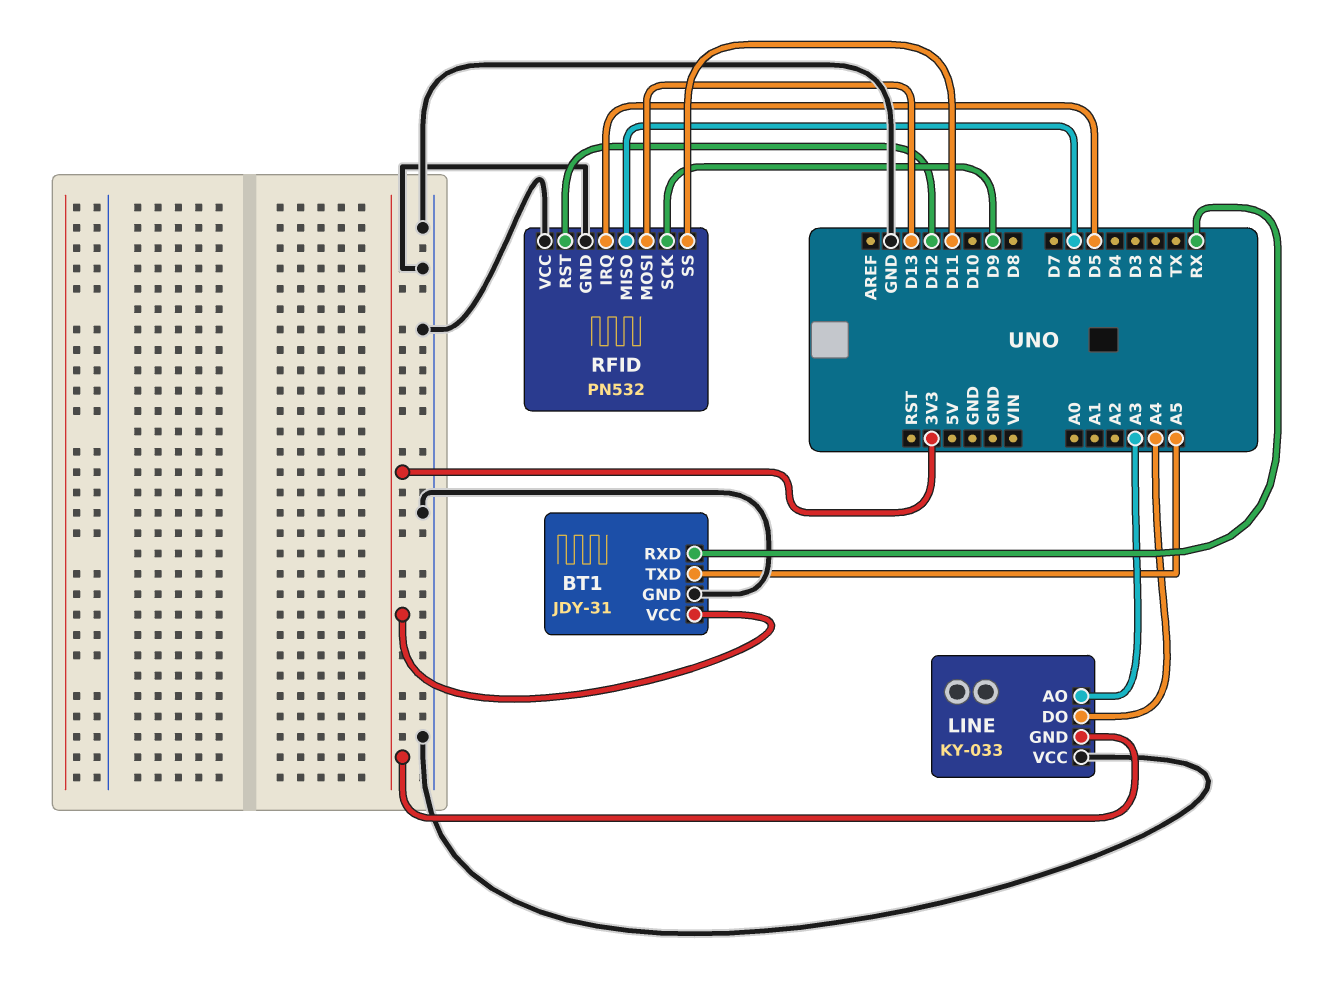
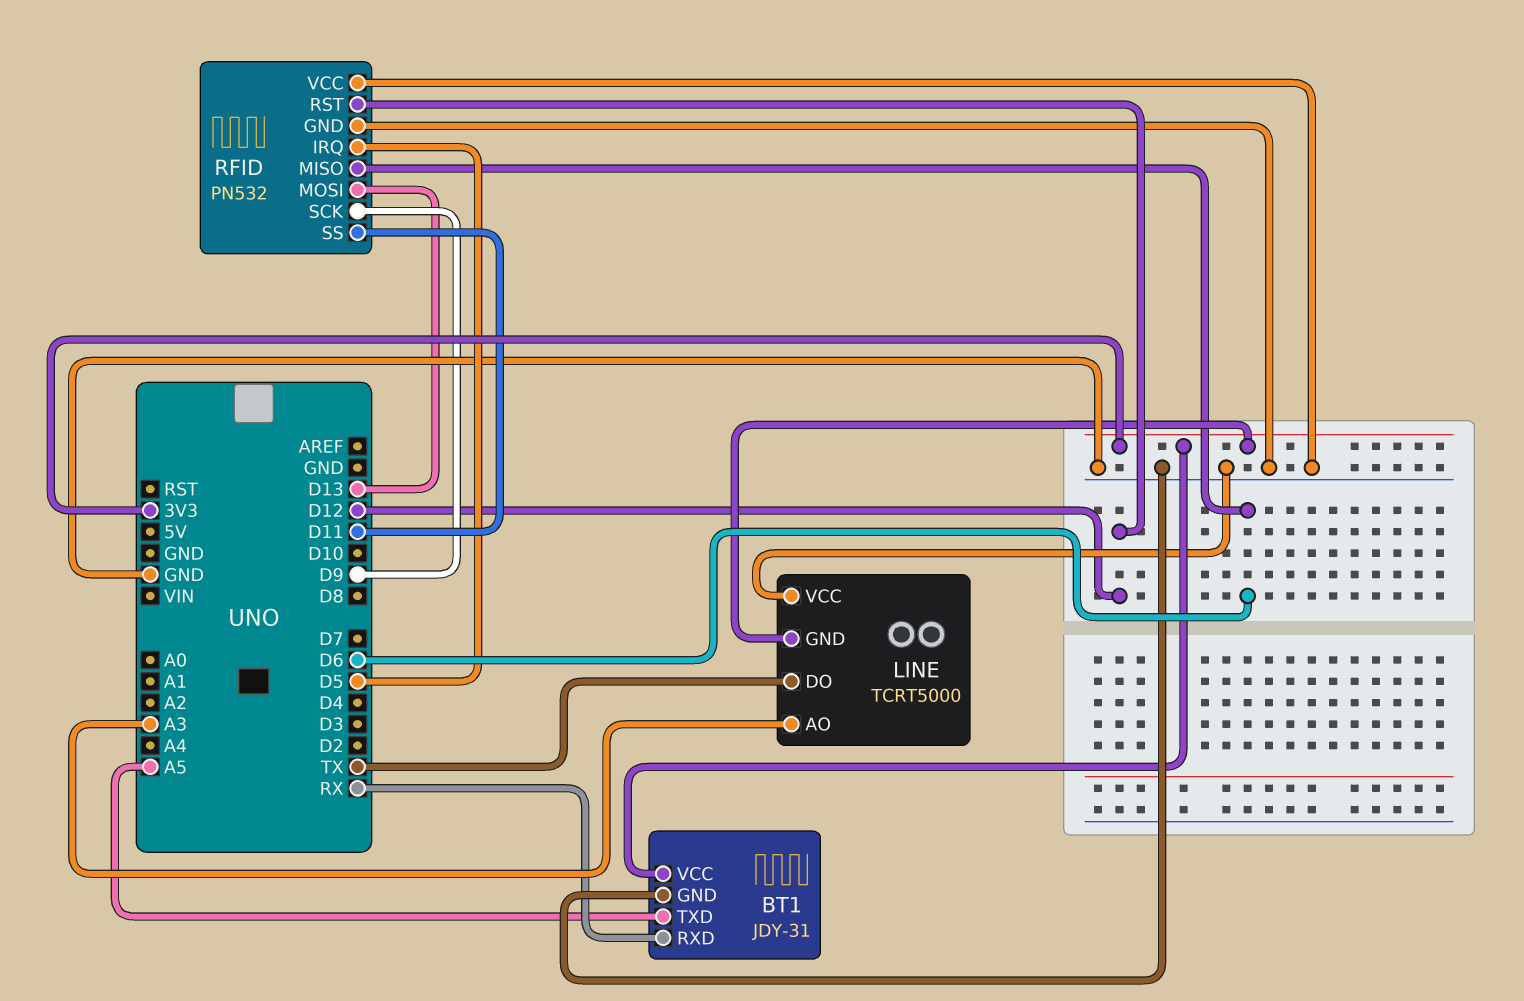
LINE: KY-033 -> TCRT5000
LINE pin DO: A4 -> TX

